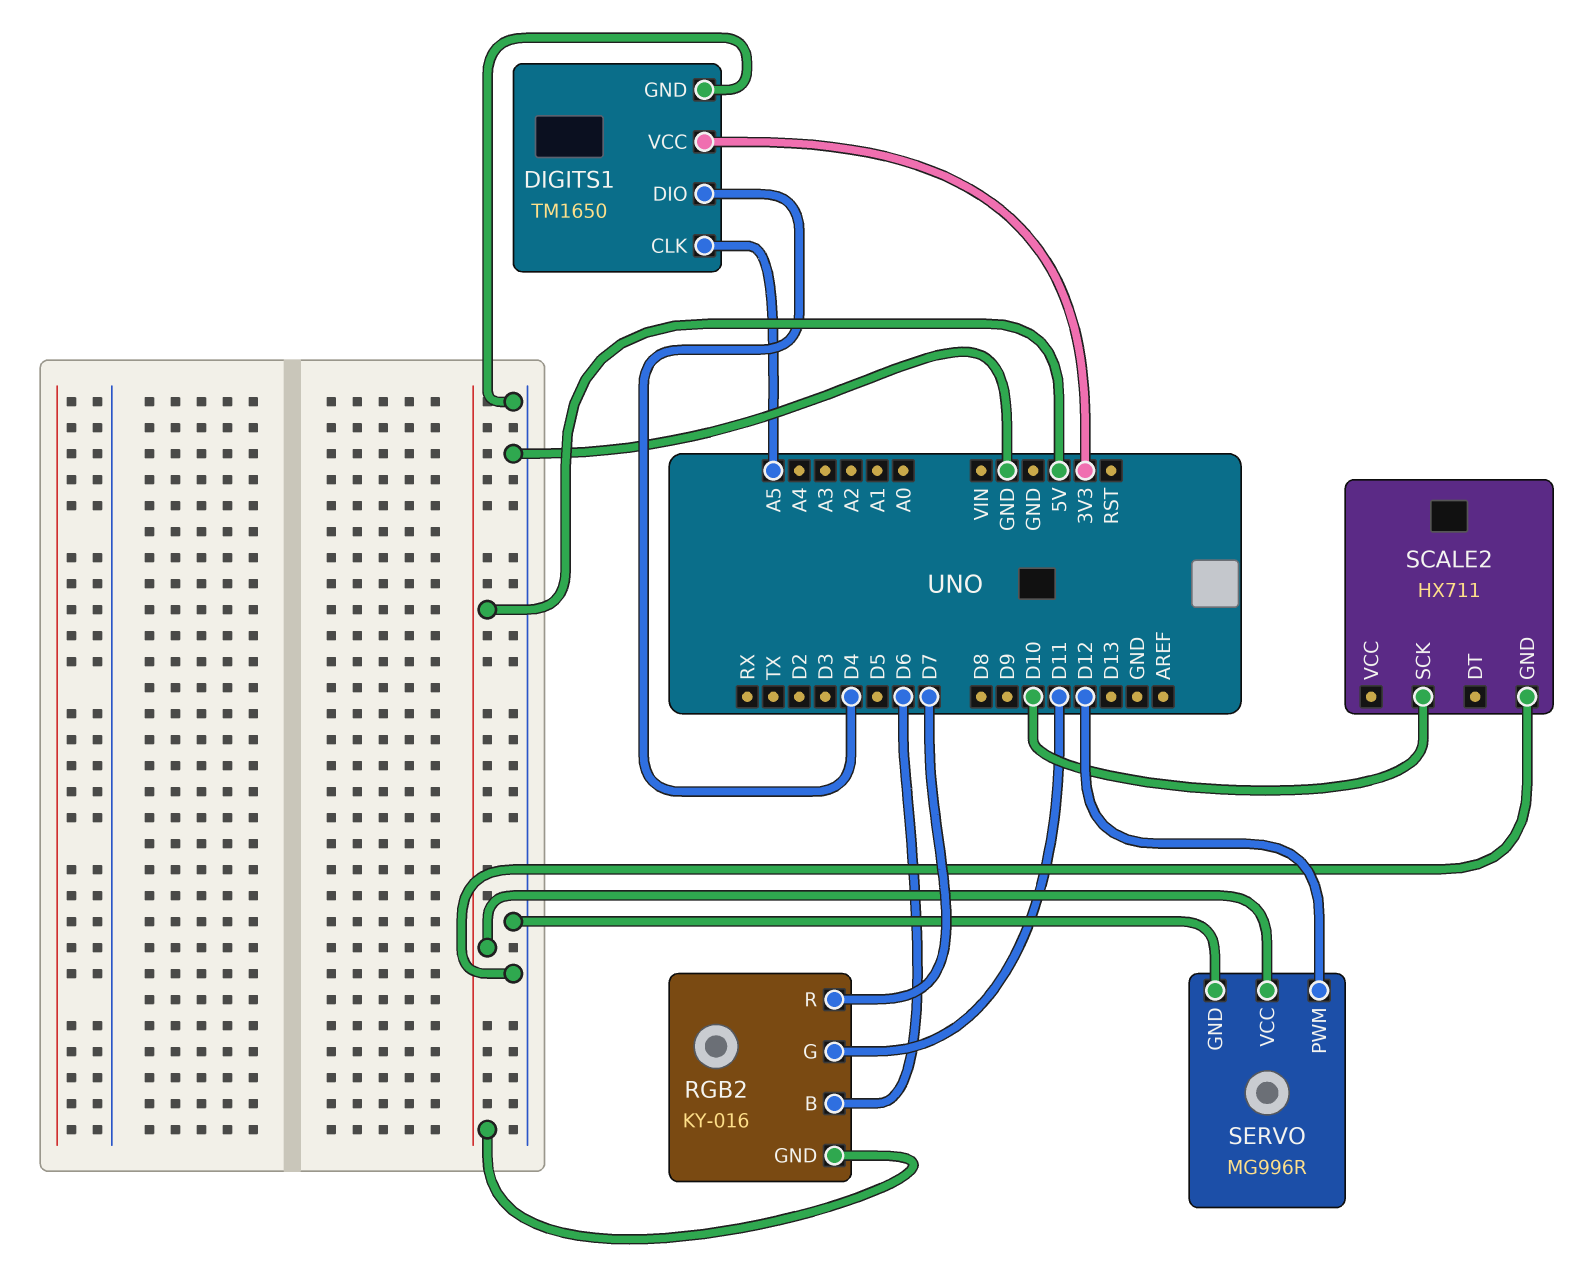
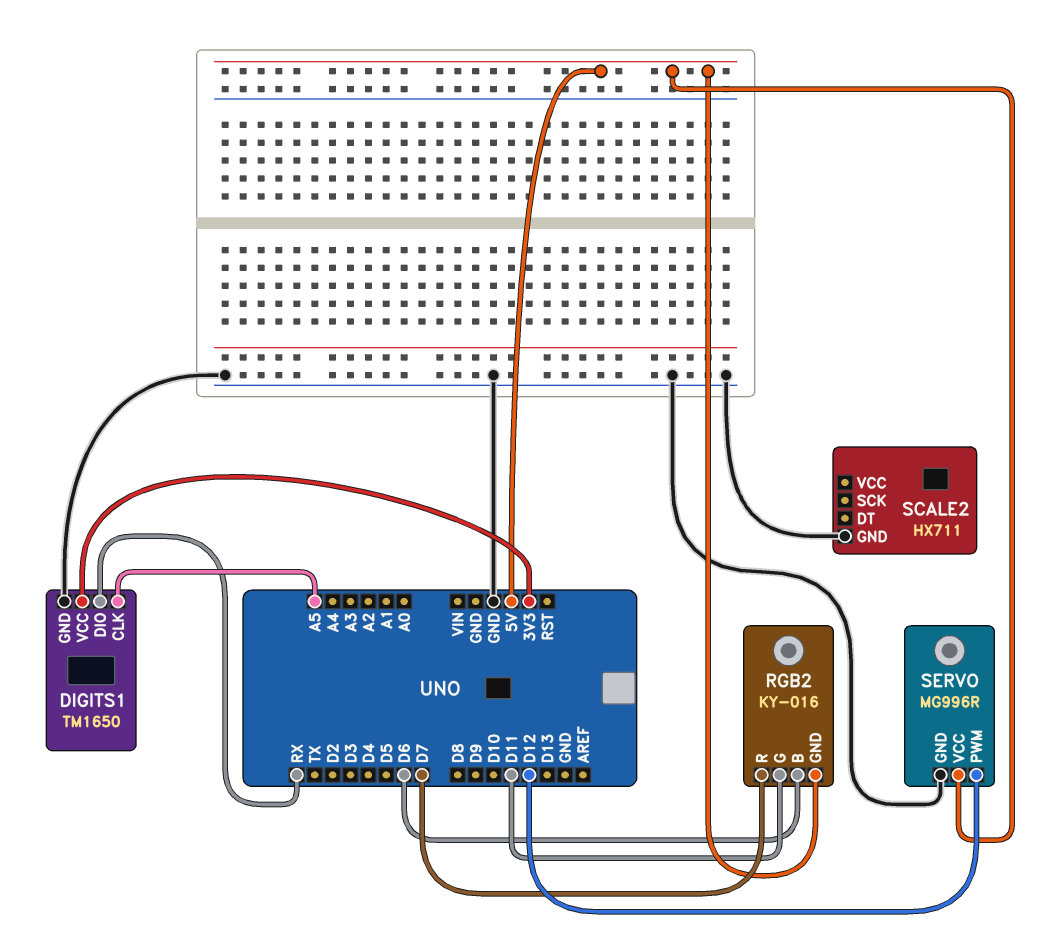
DIGITS1 pin DIO: D4 -> RX
SCALE2 pin SCK: D10 -> none

